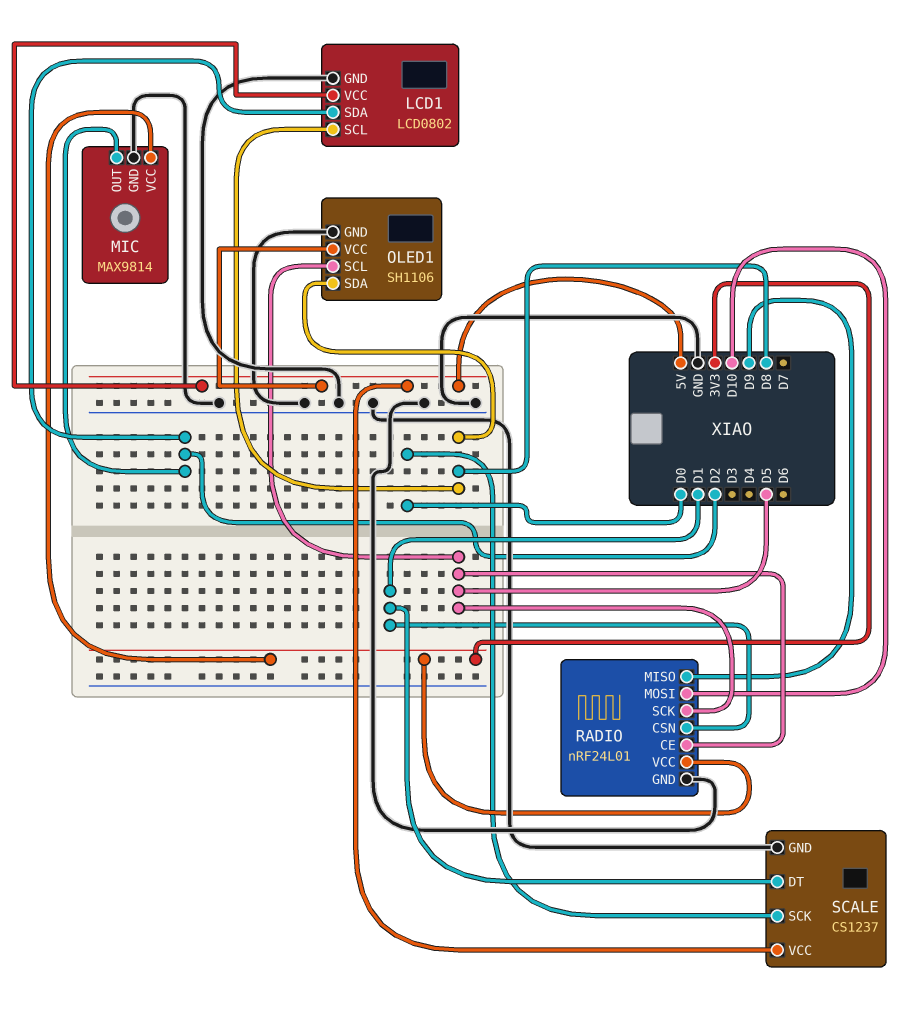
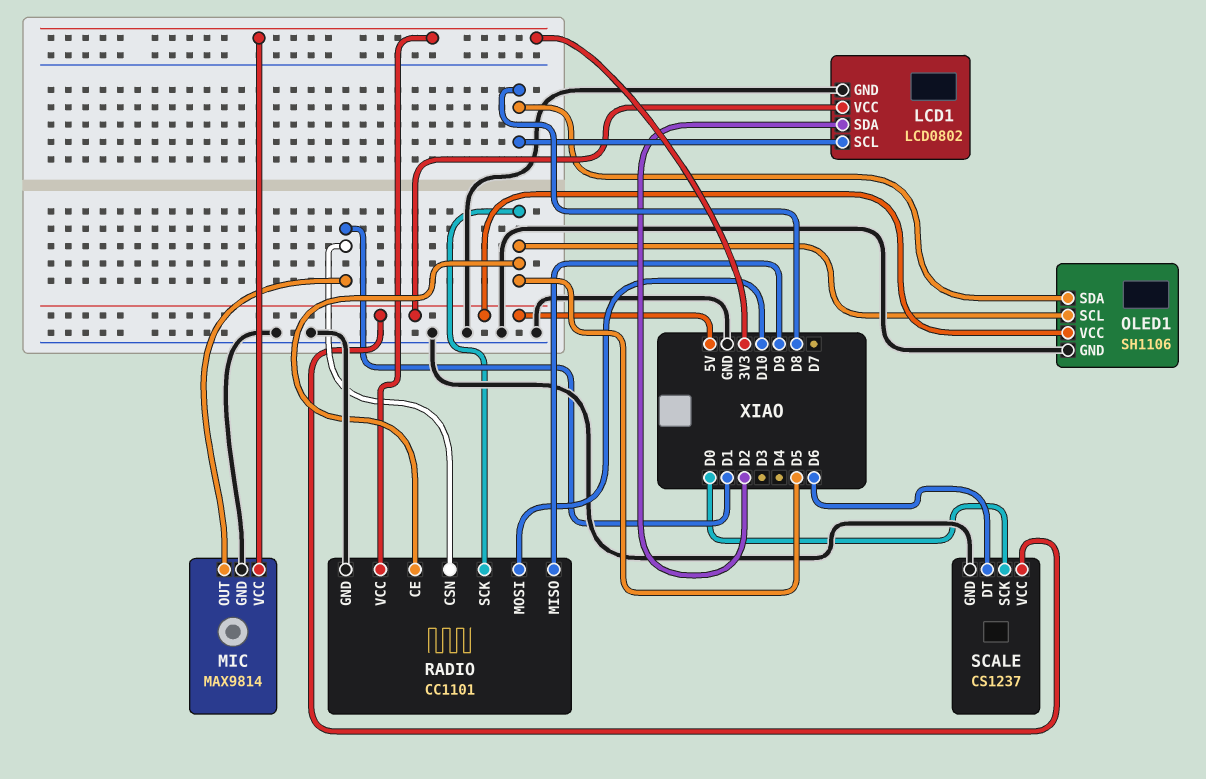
MIC pin OUT: D2 -> D1
RADIO: nRF24L01 -> CC1101
SCALE pin DT: D1 -> D6

